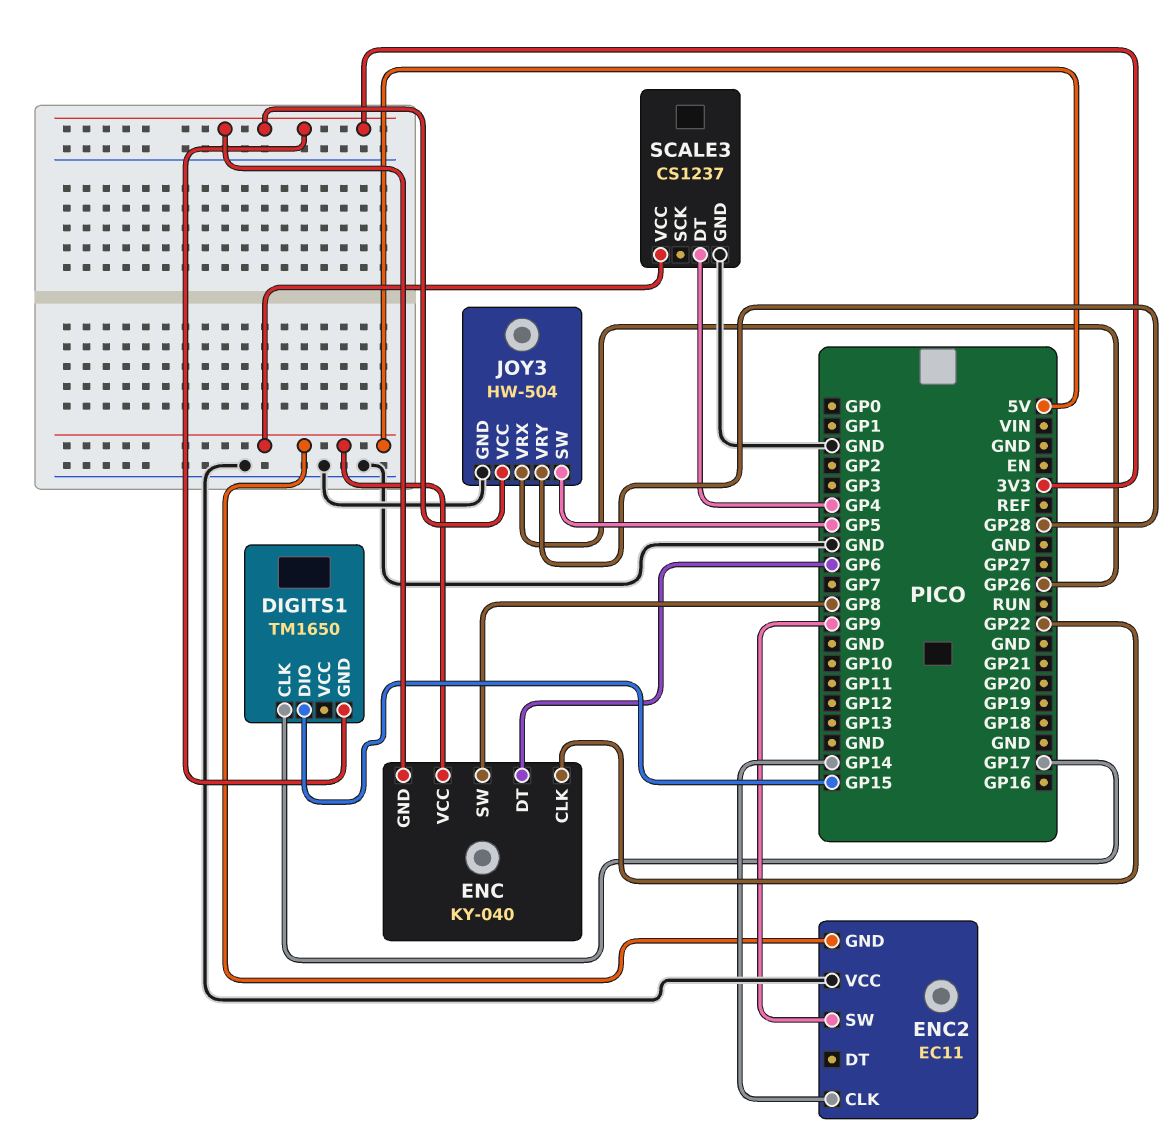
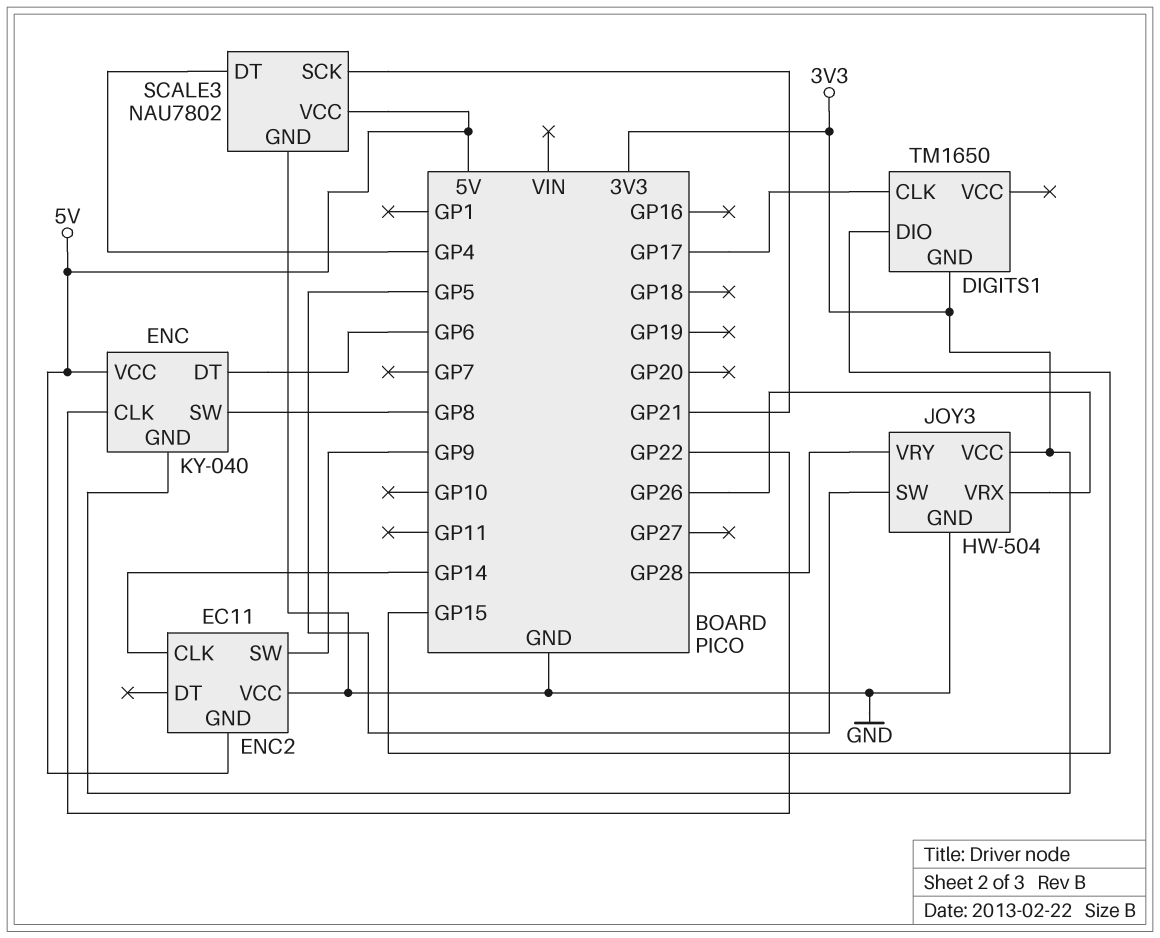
SCALE3: CS1237 -> NAU7802
SCALE3 pin SCK: none -> GP21

